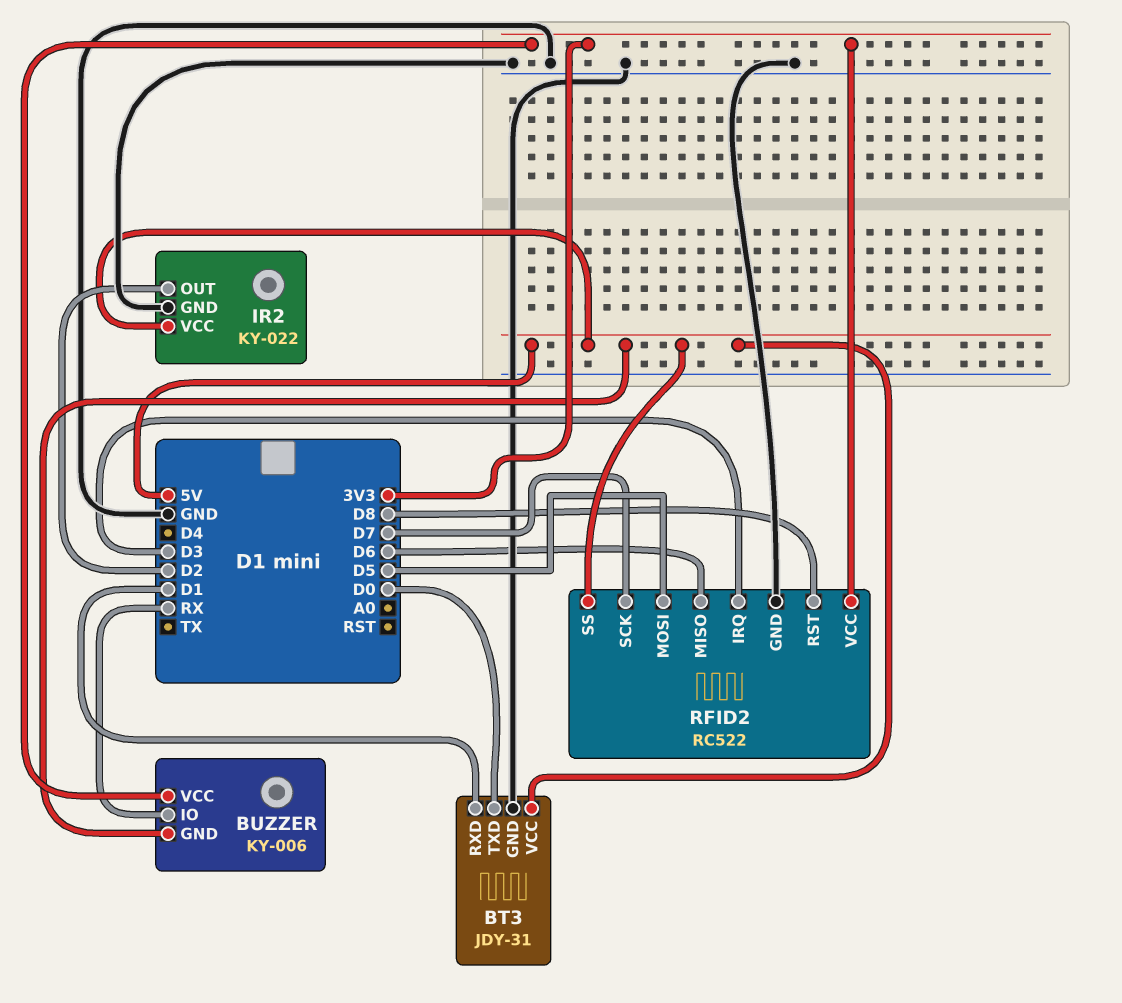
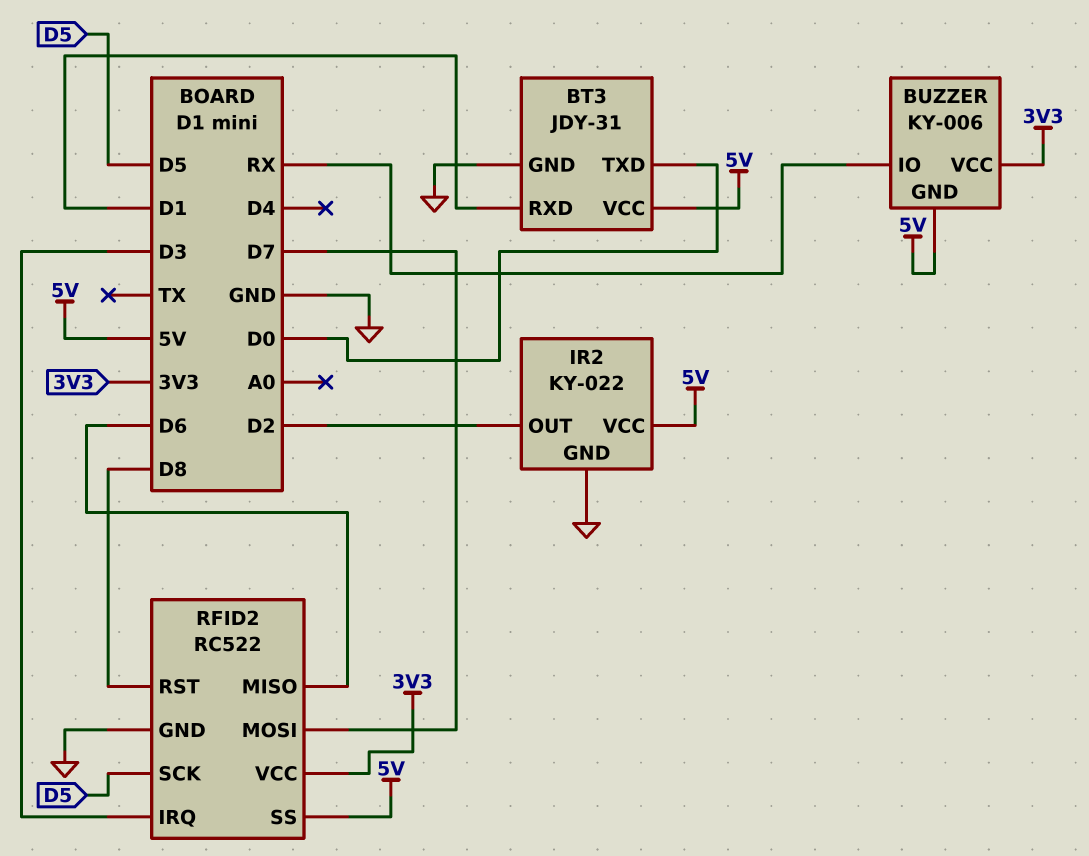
RFID2 pin MOSI: D5 -> D7
RFID2 pin SCK: D7 -> D5

